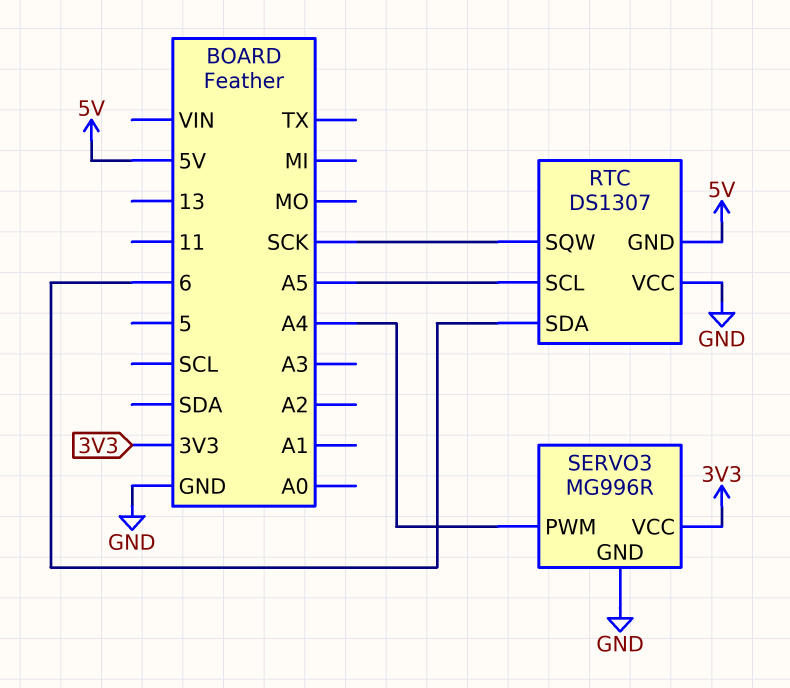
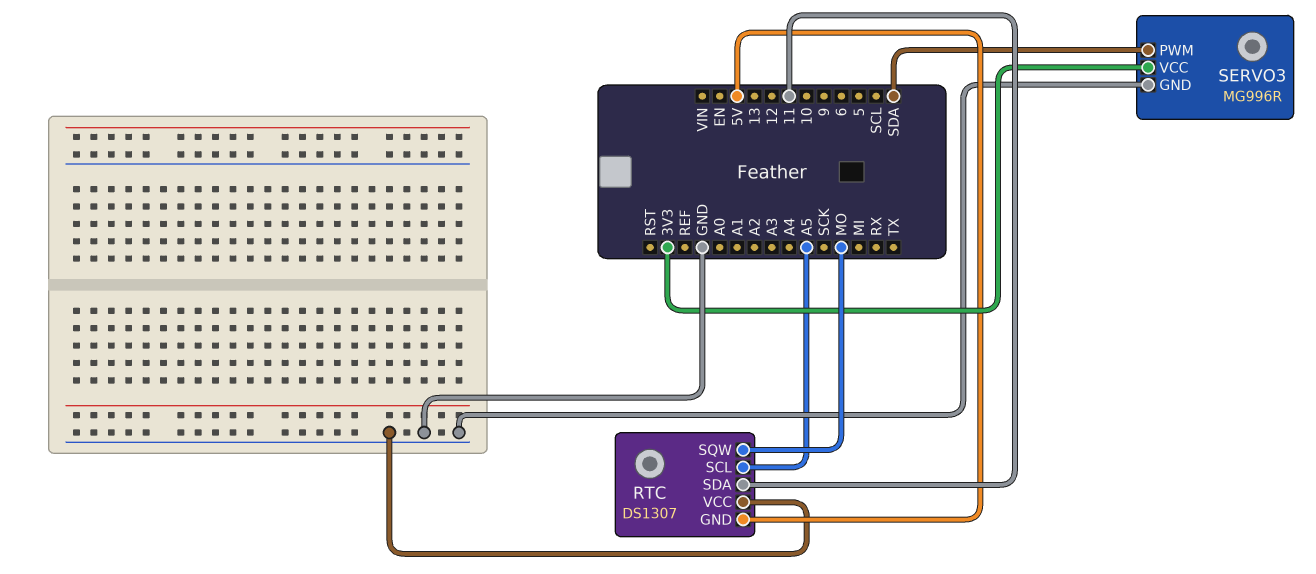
RTC pin SDA: 6 -> 11
RTC pin SQW: SCK -> MO
SERVO3 pin PWM: A4 -> SDA

